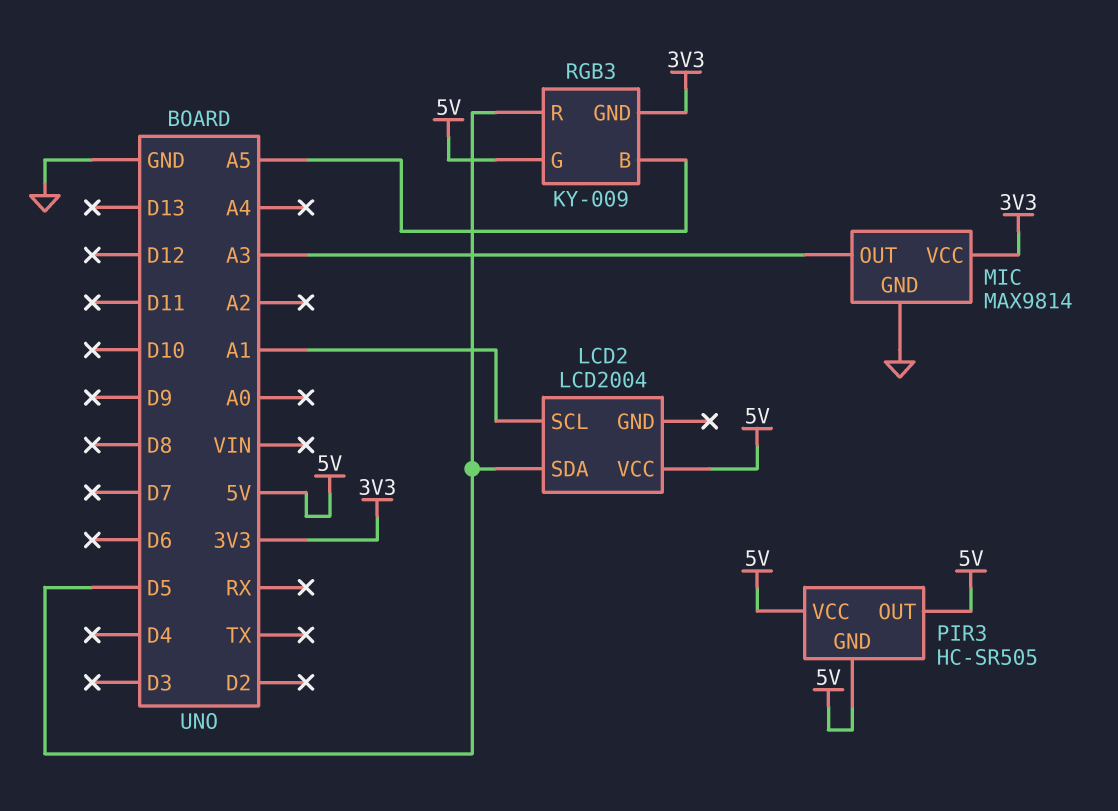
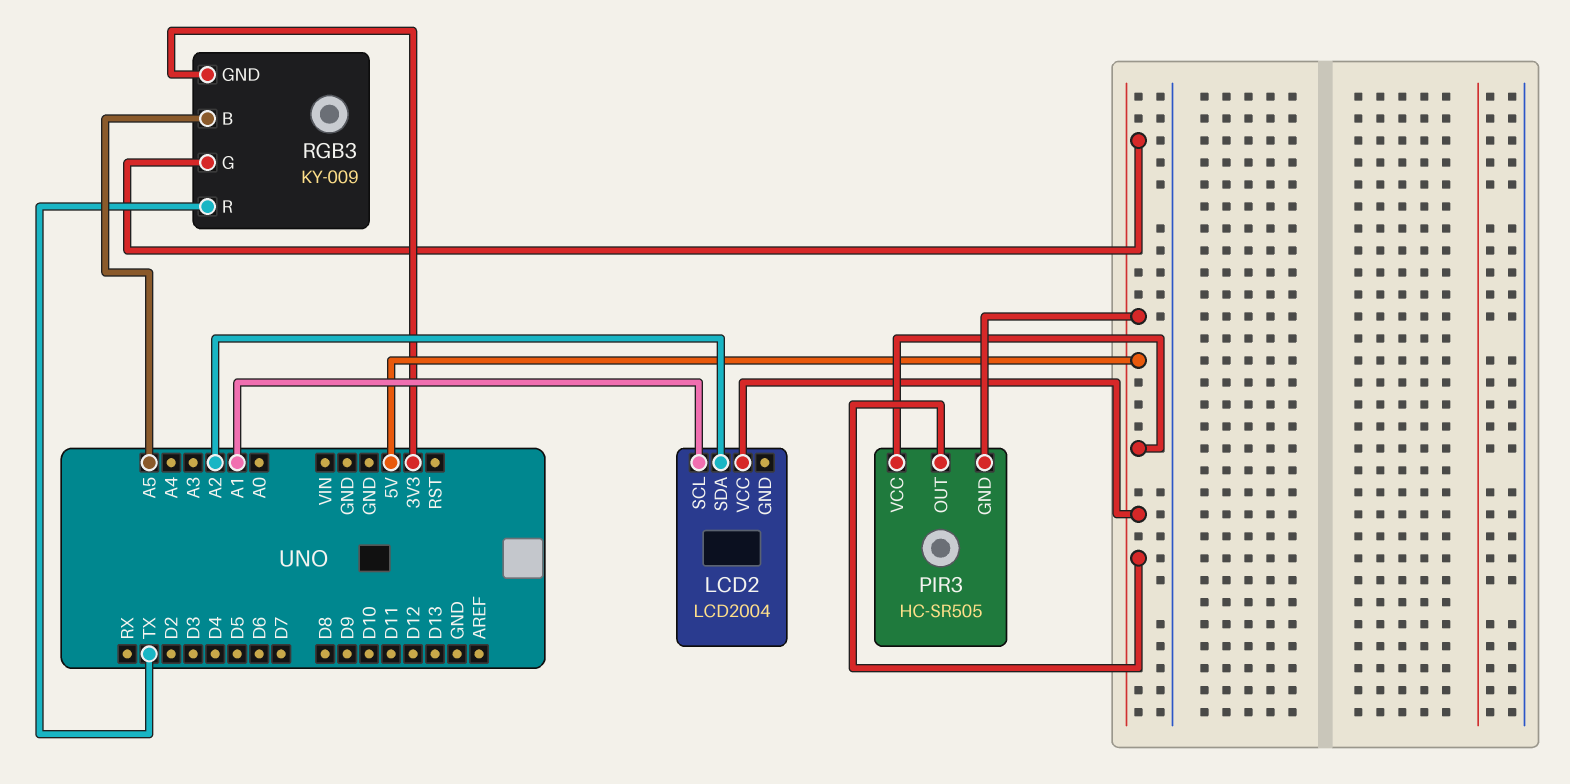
LCD2 pin SDA: D5 -> A2
MIC: MAX9814 -> none
MIC pin GND: GND -> none
MIC pin OUT: A3 -> none
MIC pin VCC: 3V3 -> none
RGB3 pin R: D5 -> TX

